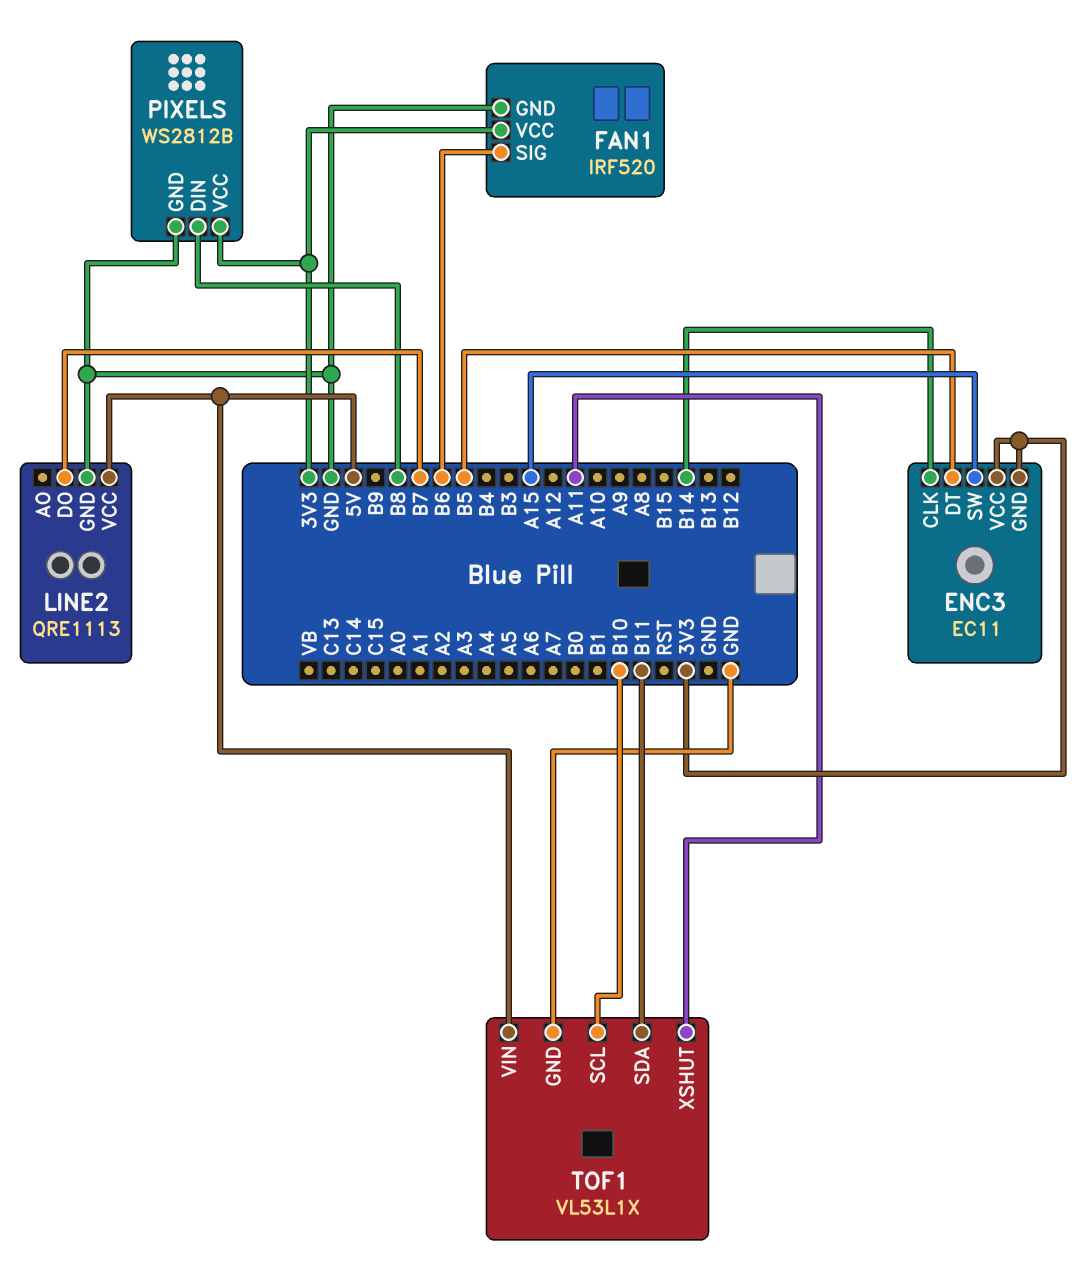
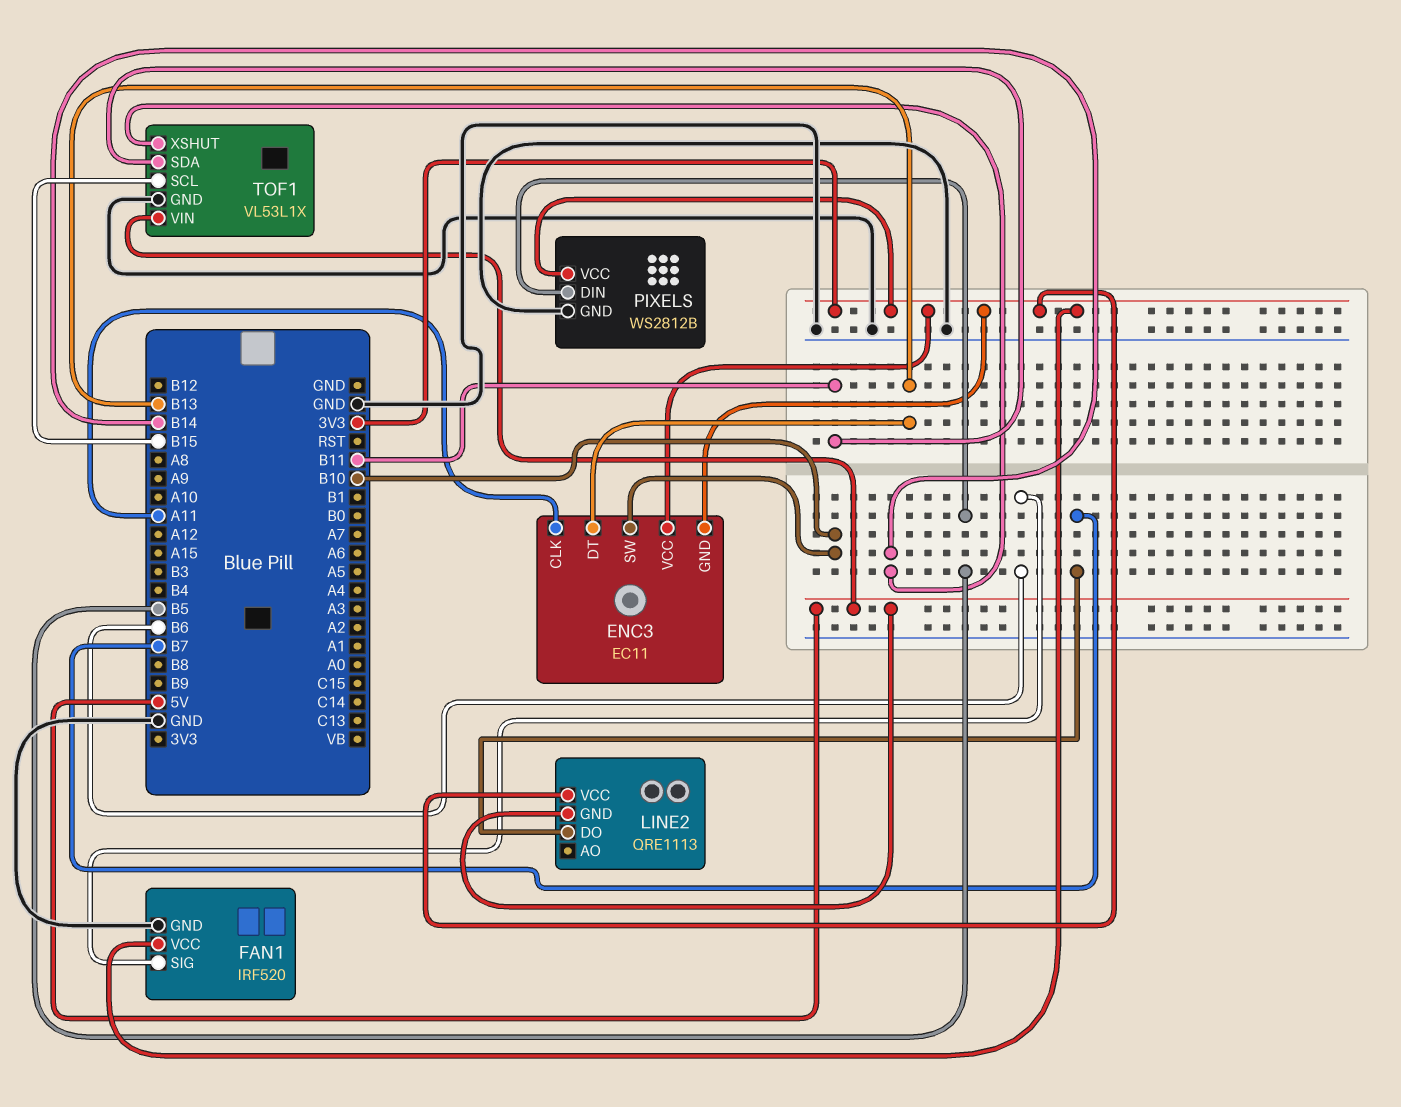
ENC3 pin CLK: B14 -> A11
ENC3 pin DT: B5 -> B13
ENC3 pin SW: A15 -> B10
LINE2 pin GND: GND -> 5V
LINE2 pin VCC: 5V -> 3V3
PIXELS pin DIN: B8 -> B5
TOF1 pin SCL: B10 -> B15
TOF1 pin XSHUT: A11 -> B14

